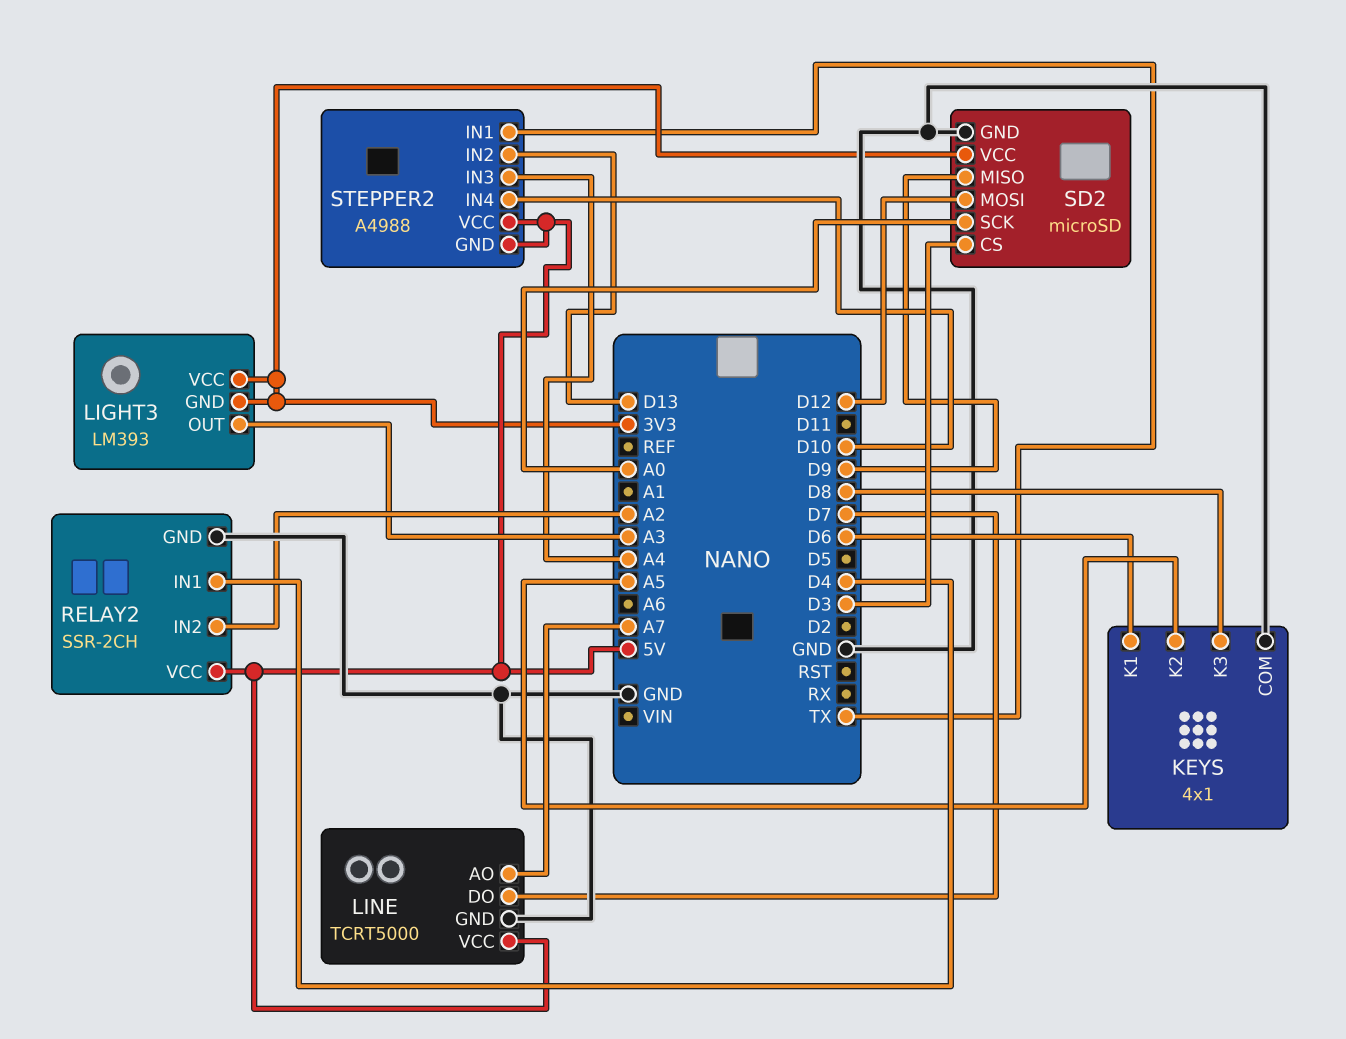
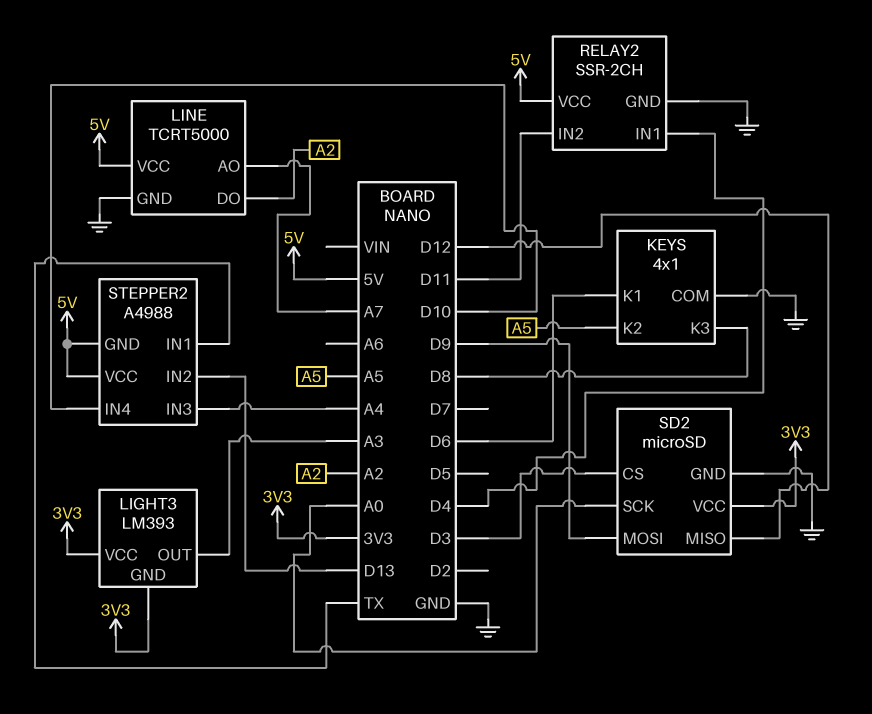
LINE pin DO: D7 -> A2
RELAY2 pin IN2: A2 -> D11
SD2 pin MISO: D9 -> D12
SD2 pin MOSI: D12 -> D9

